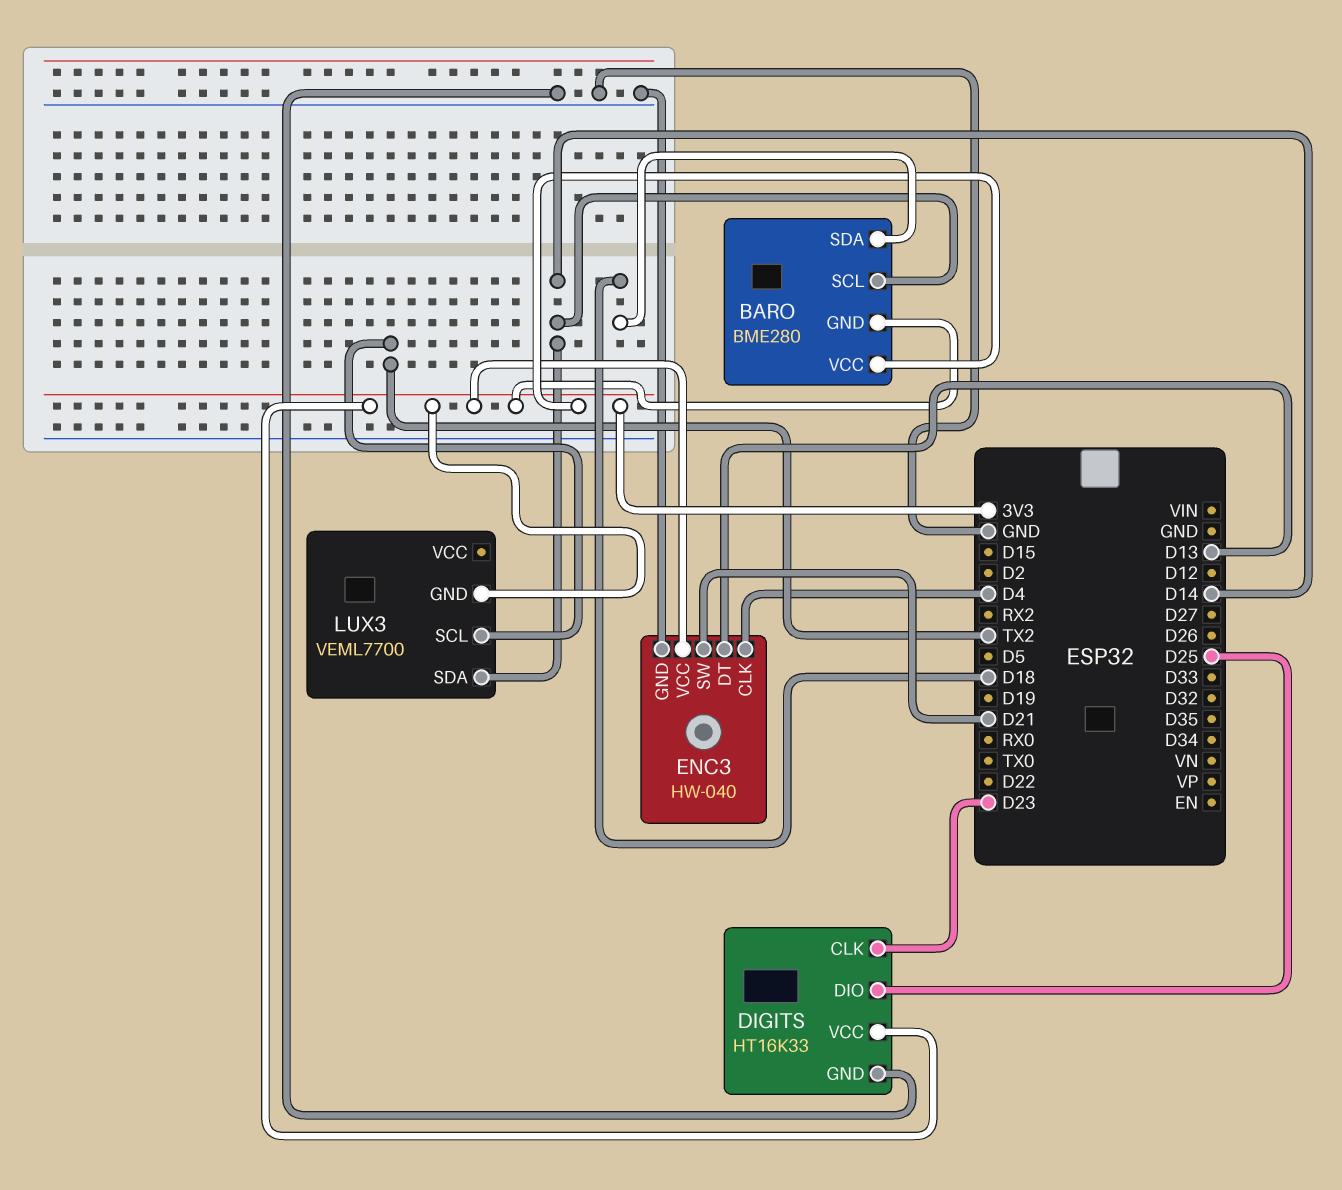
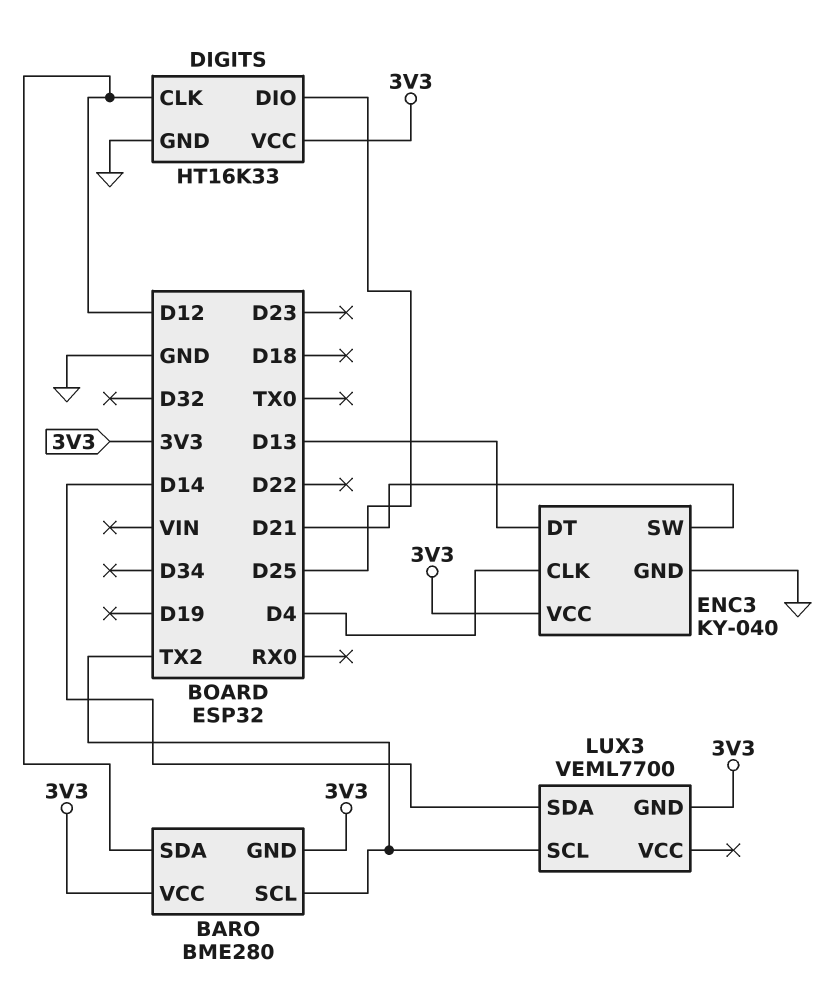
BARO pin SCL: D14 -> TX2
BARO pin SDA: D18 -> D12
DIGITS pin CLK: D23 -> D12
ENC3: HW-040 -> KY-040

